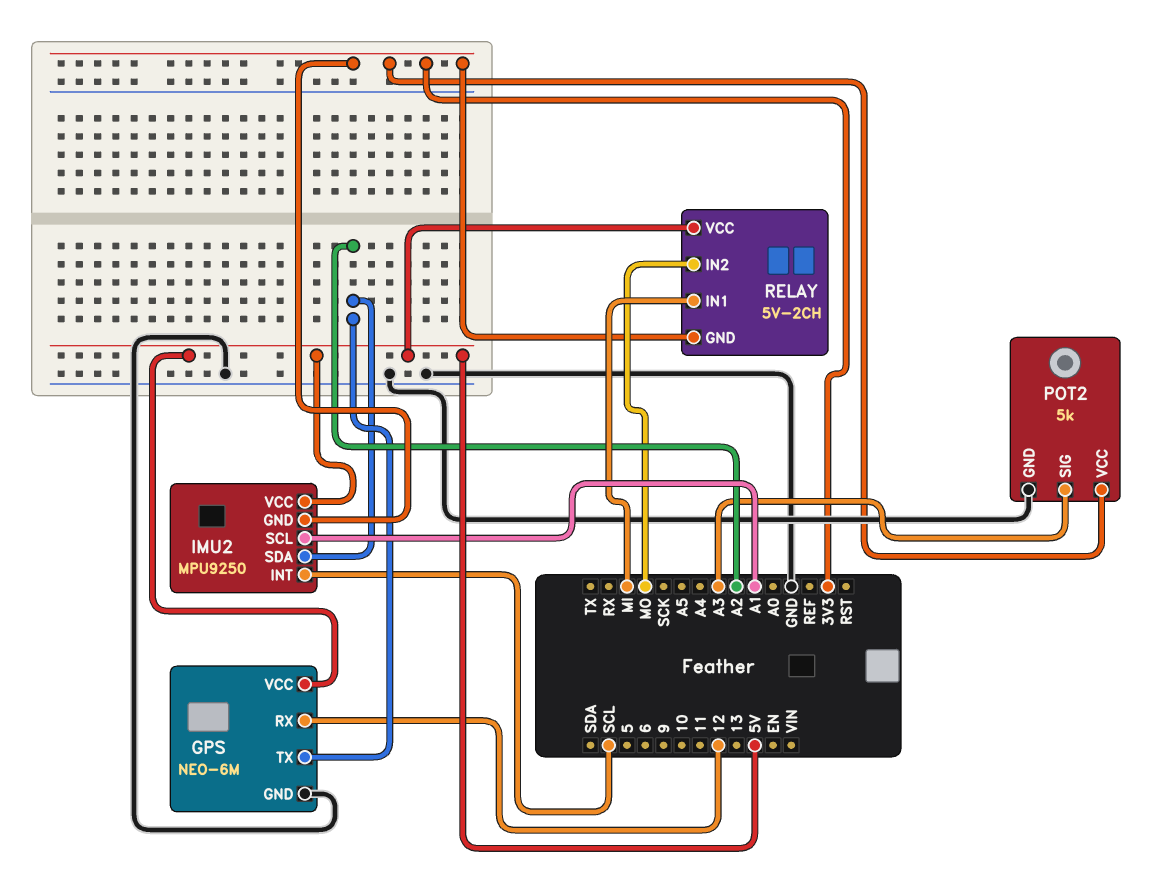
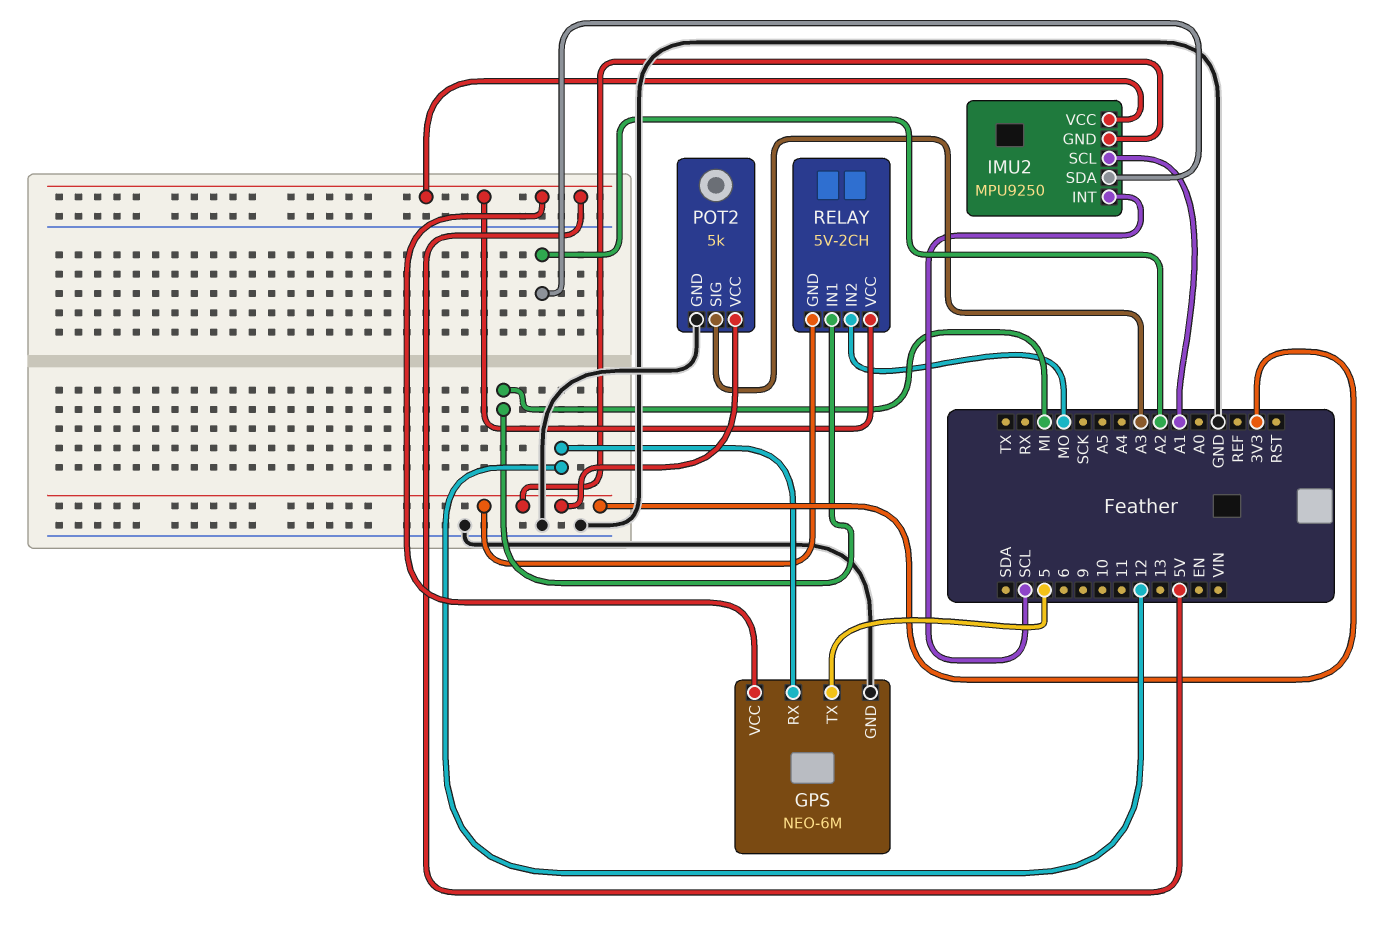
GPS pin TX: A2 -> 5

